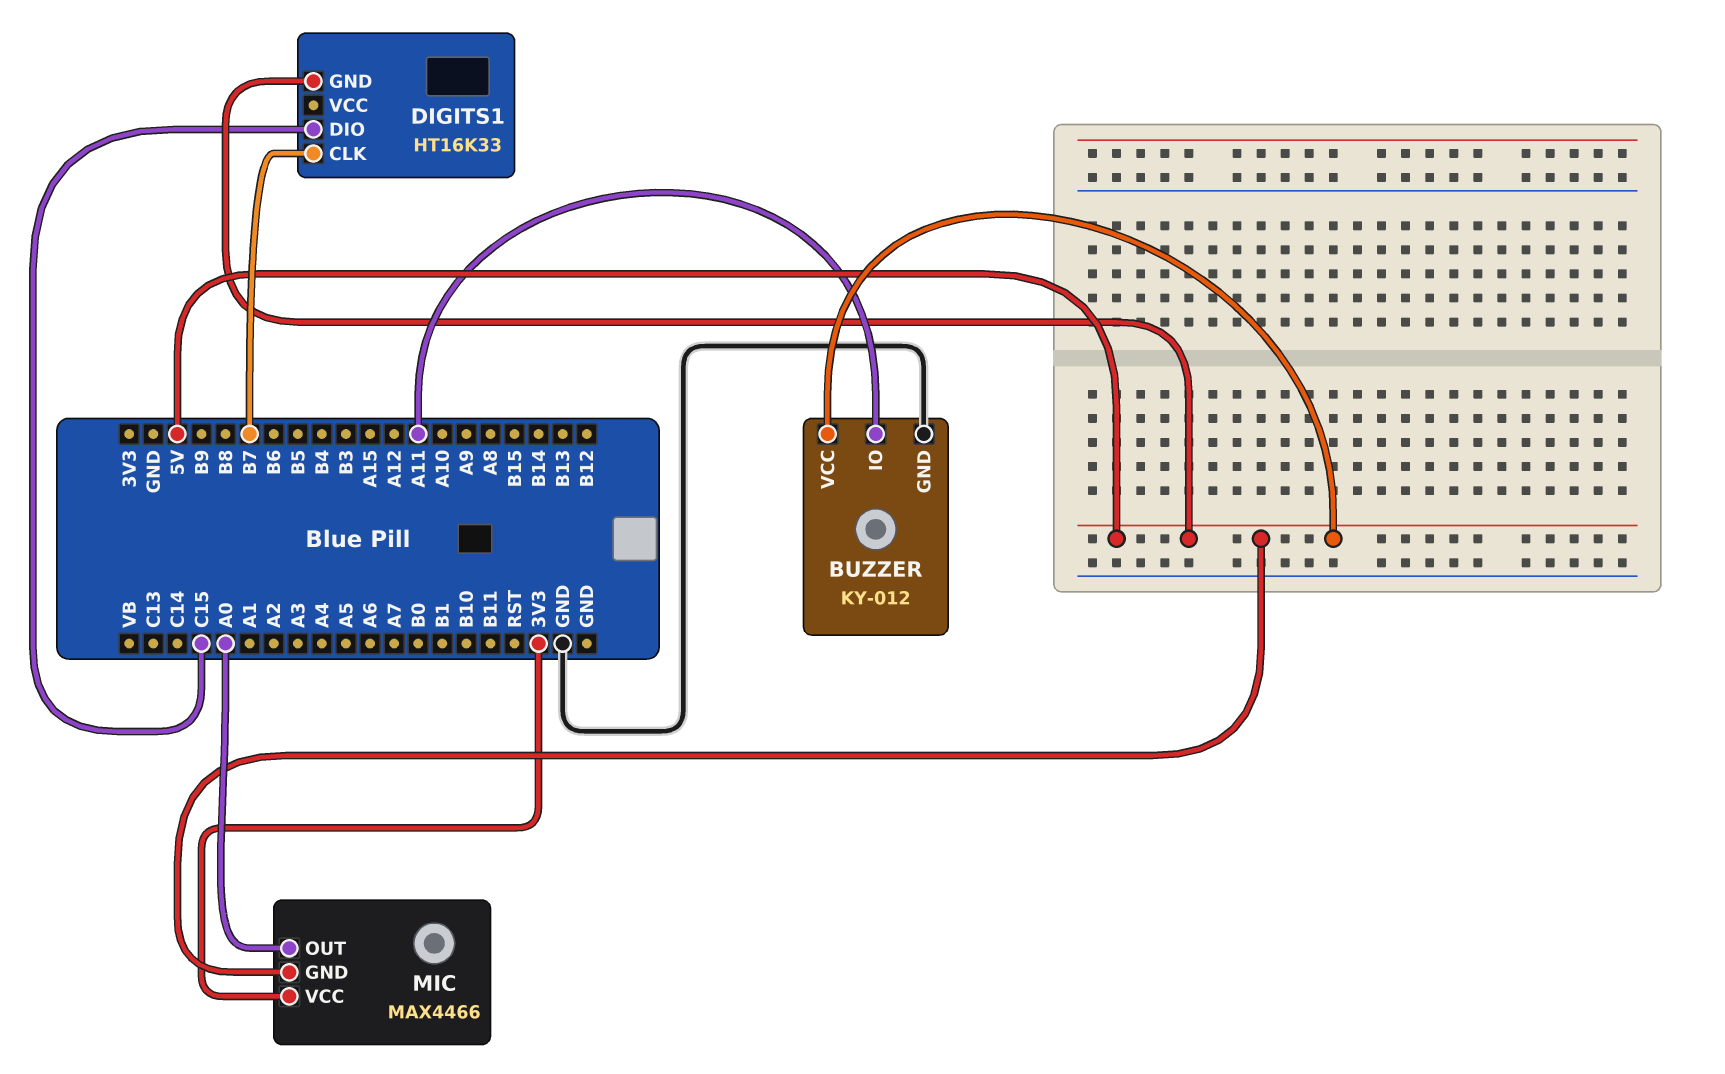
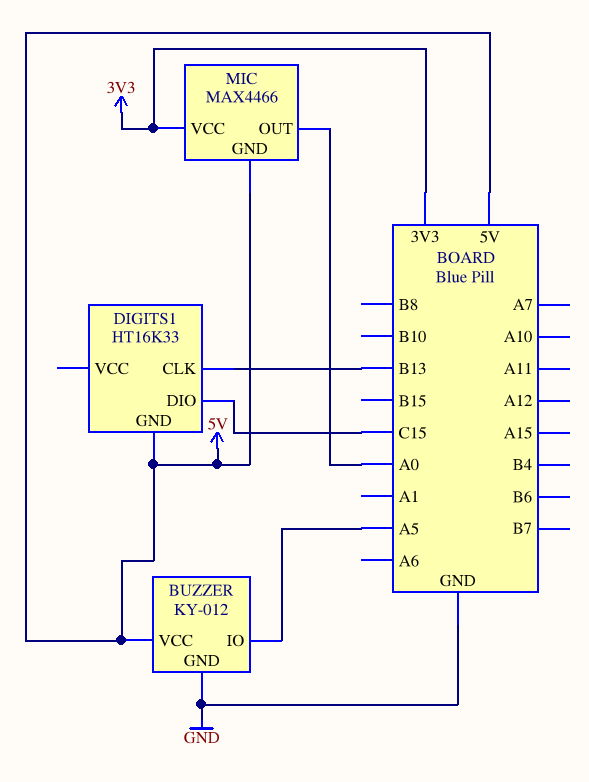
BUZZER pin IO: A11 -> A5
DIGITS1 pin CLK: B7 -> B13

